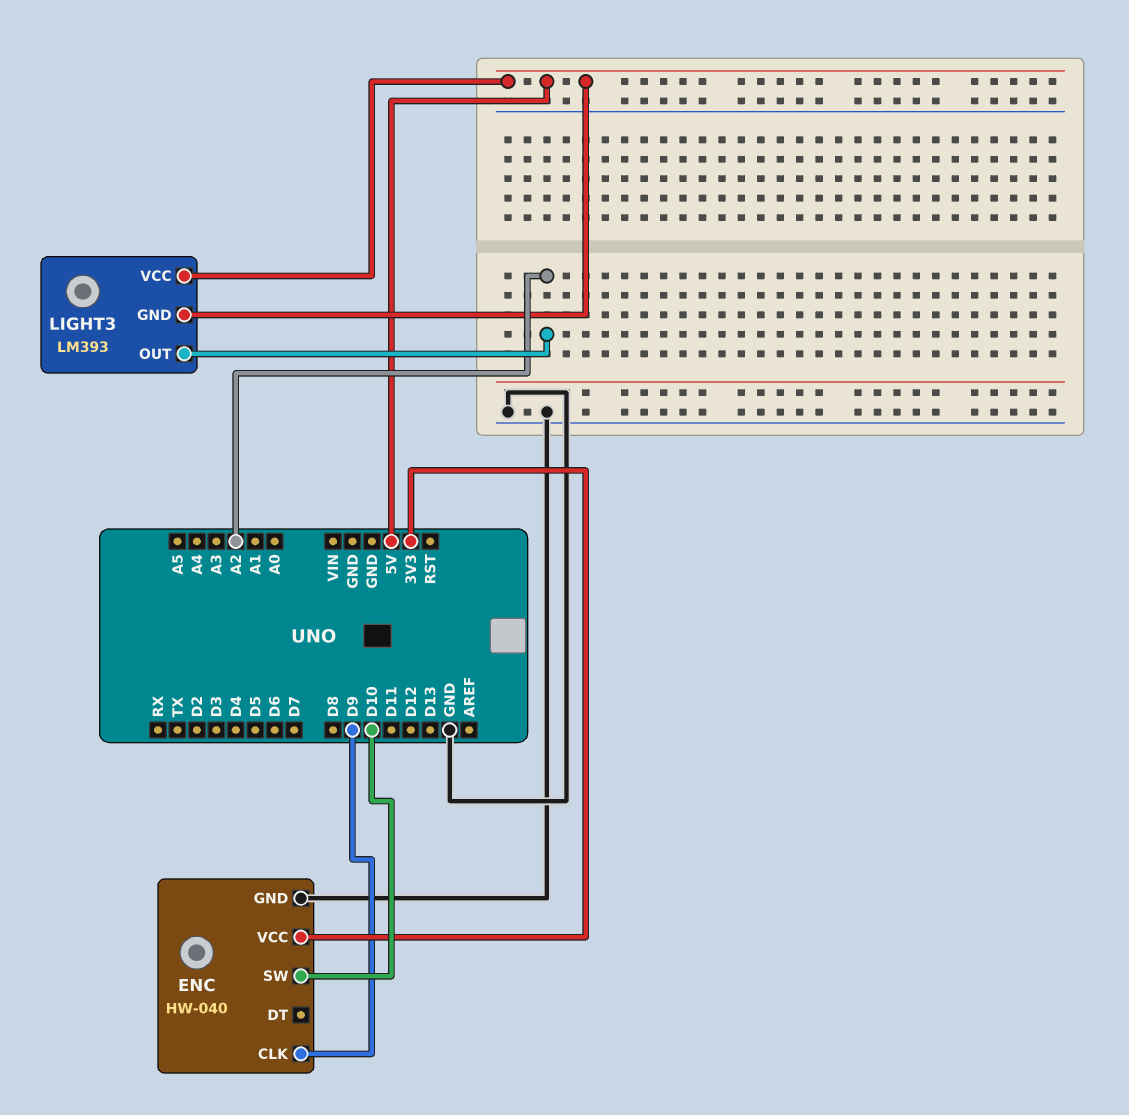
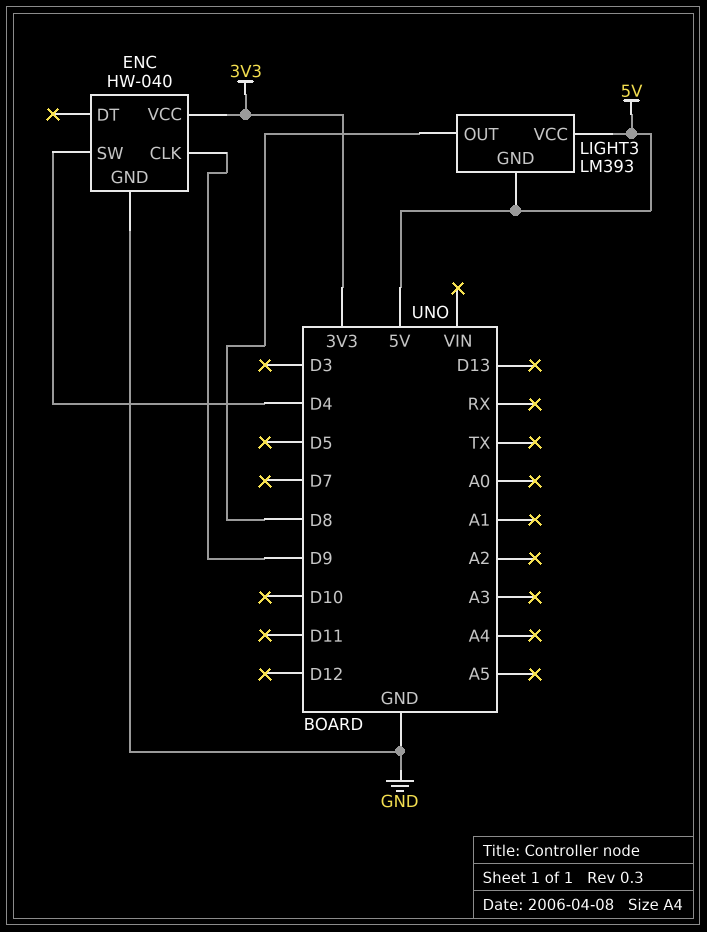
ENC pin SW: D10 -> D4
LIGHT3 pin OUT: A2 -> D8

